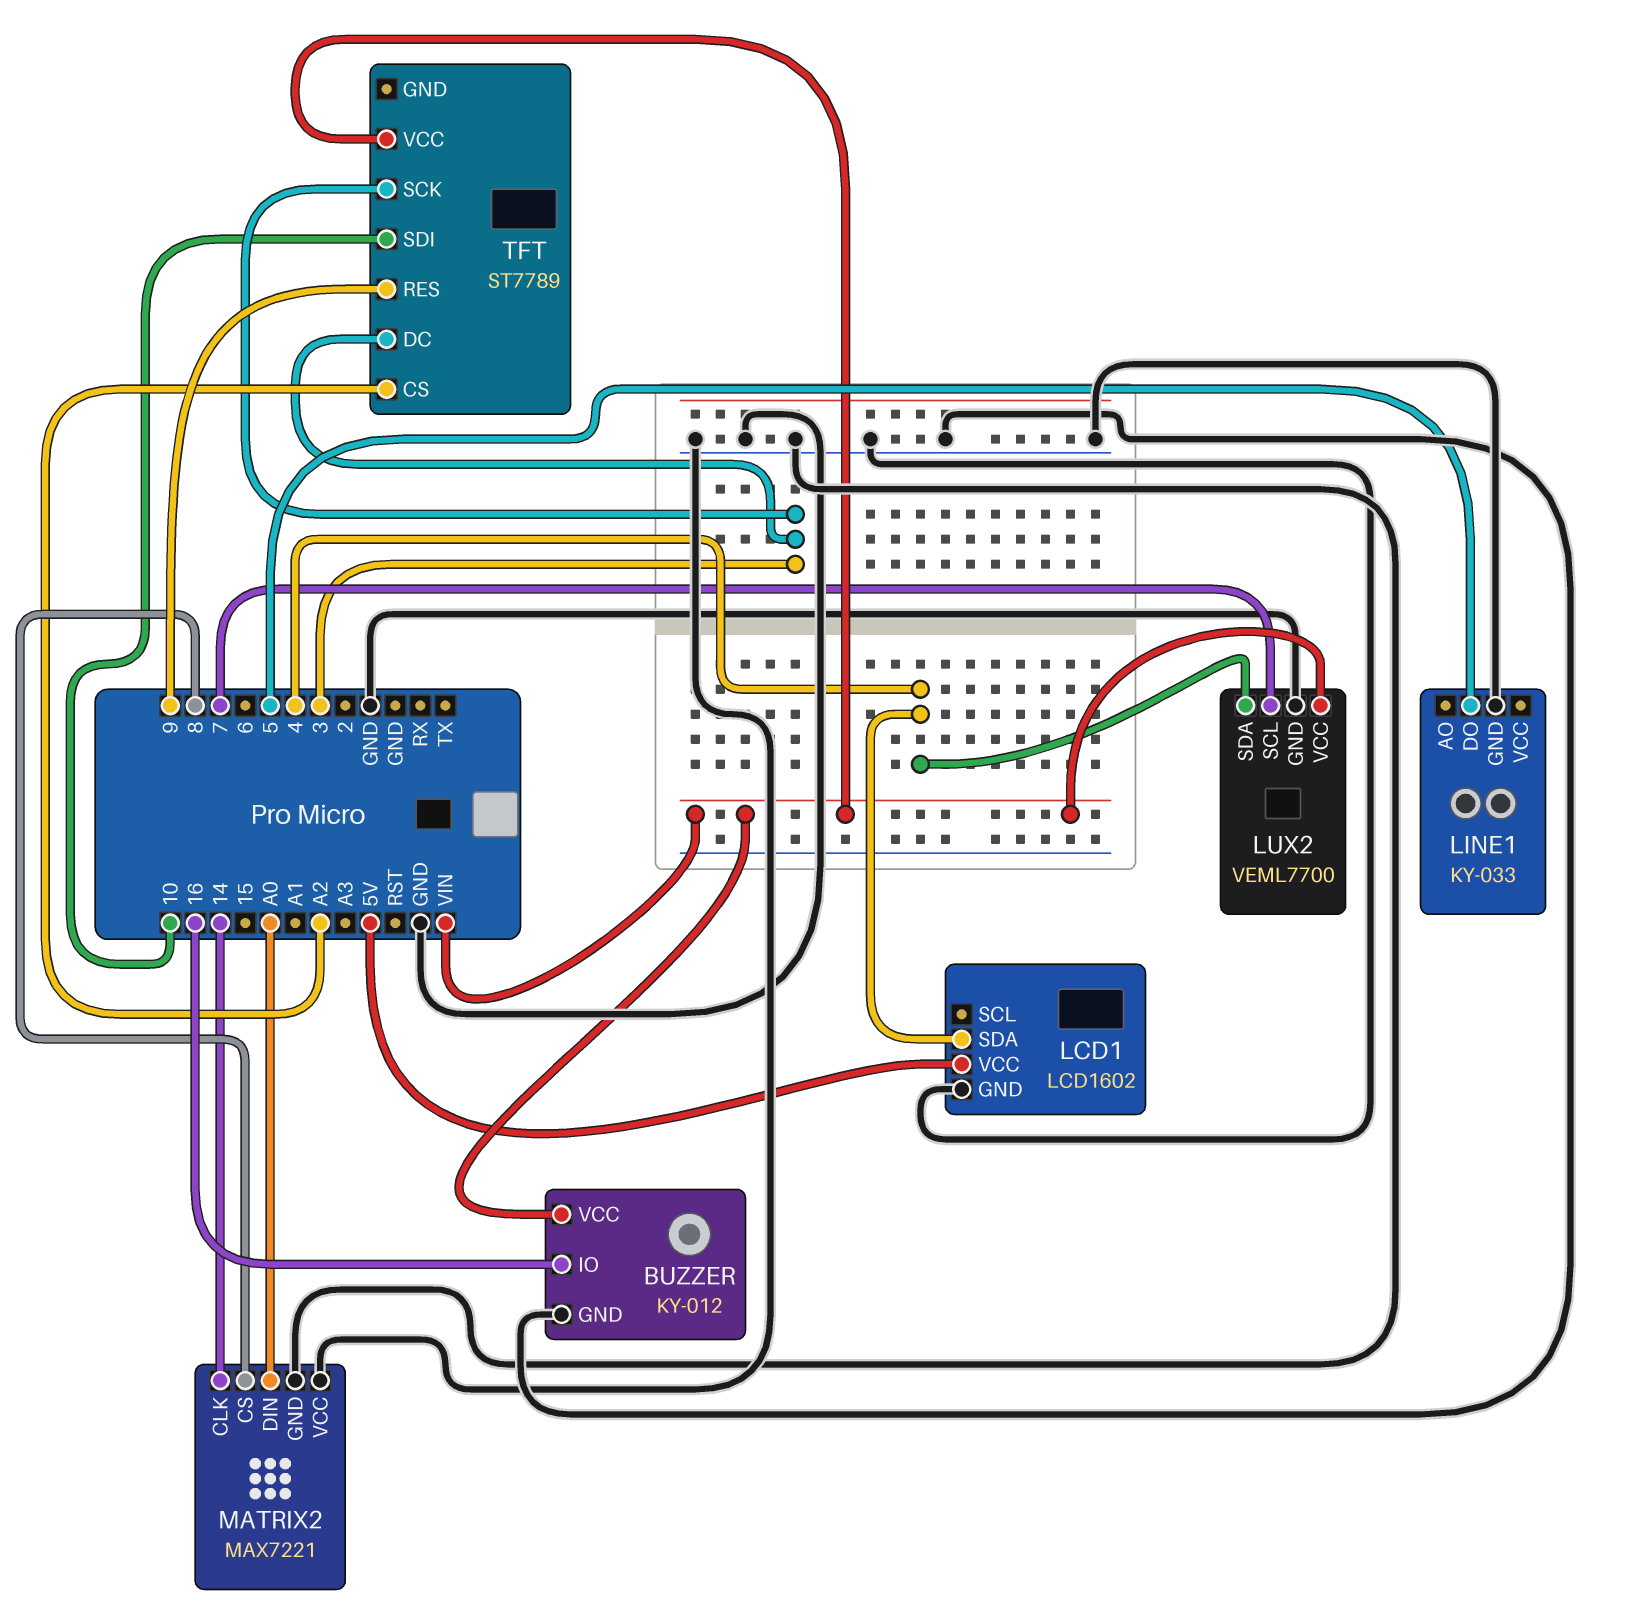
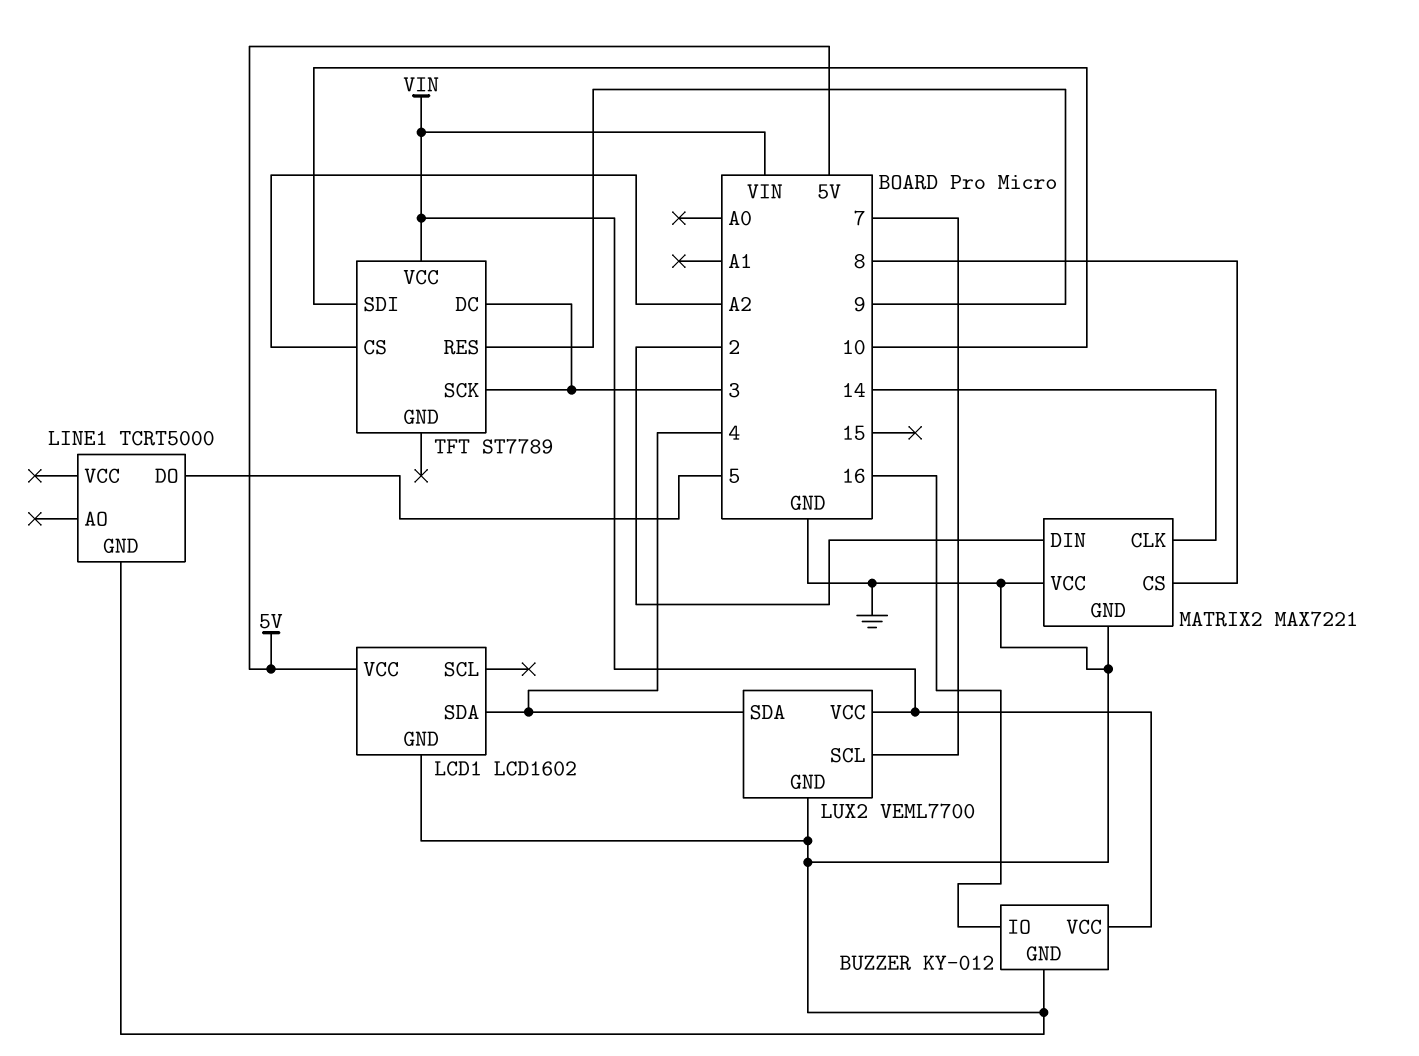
LINE1: KY-033 -> TCRT5000
MATRIX2 pin DIN: A0 -> 2

